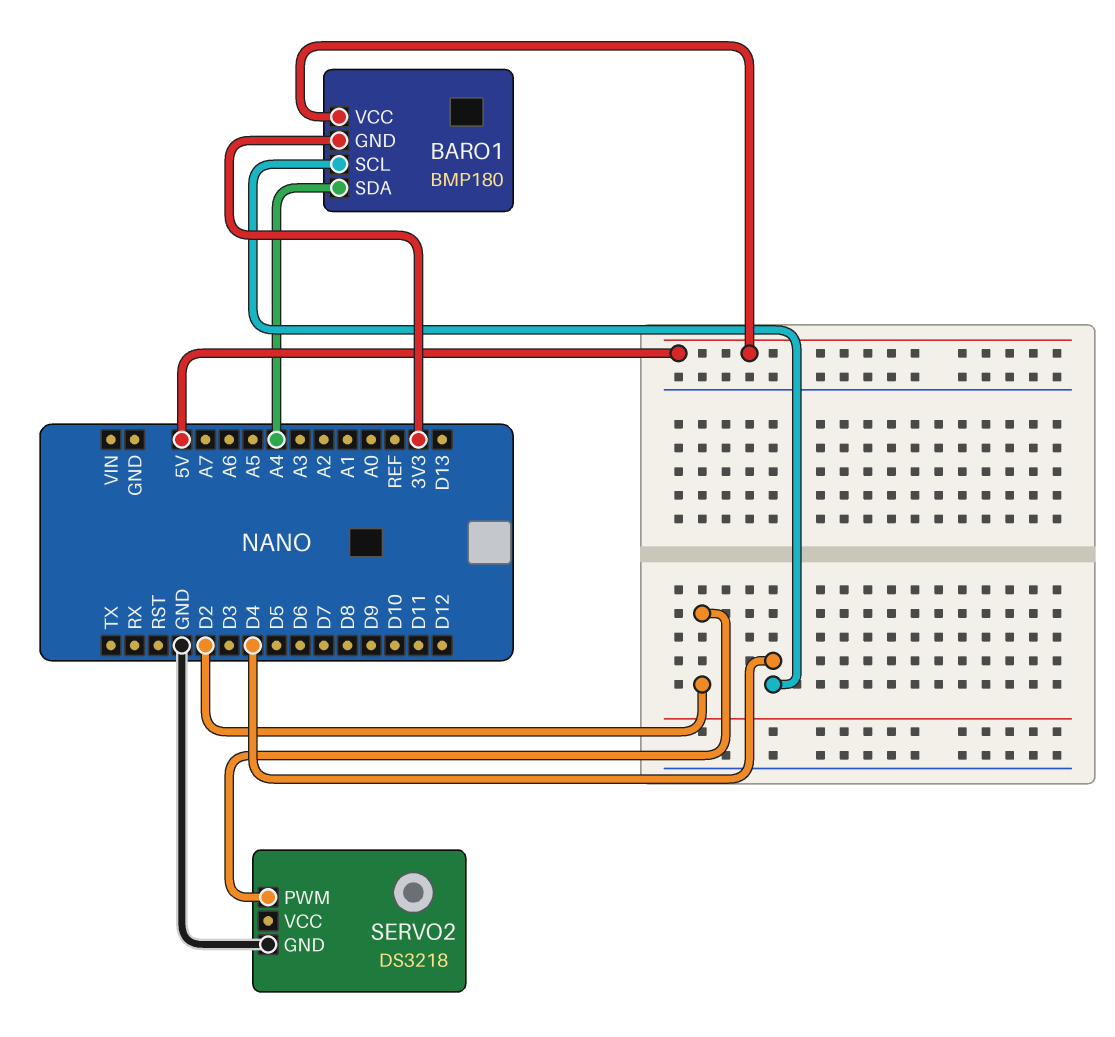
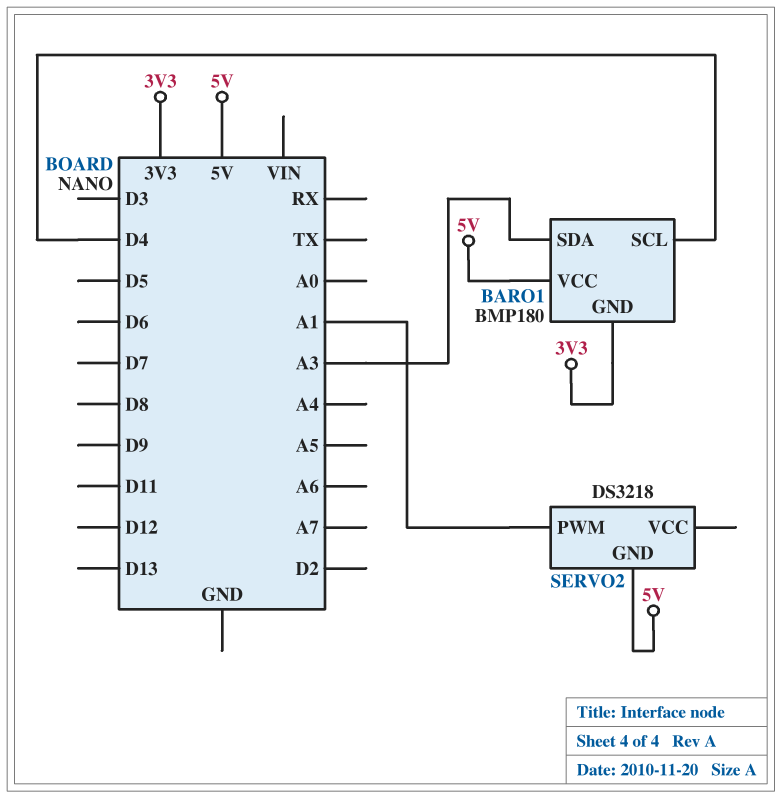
BARO1 pin SDA: A4 -> A3
SERVO2 pin GND: GND -> 5V
SERVO2 pin PWM: D2 -> A1

